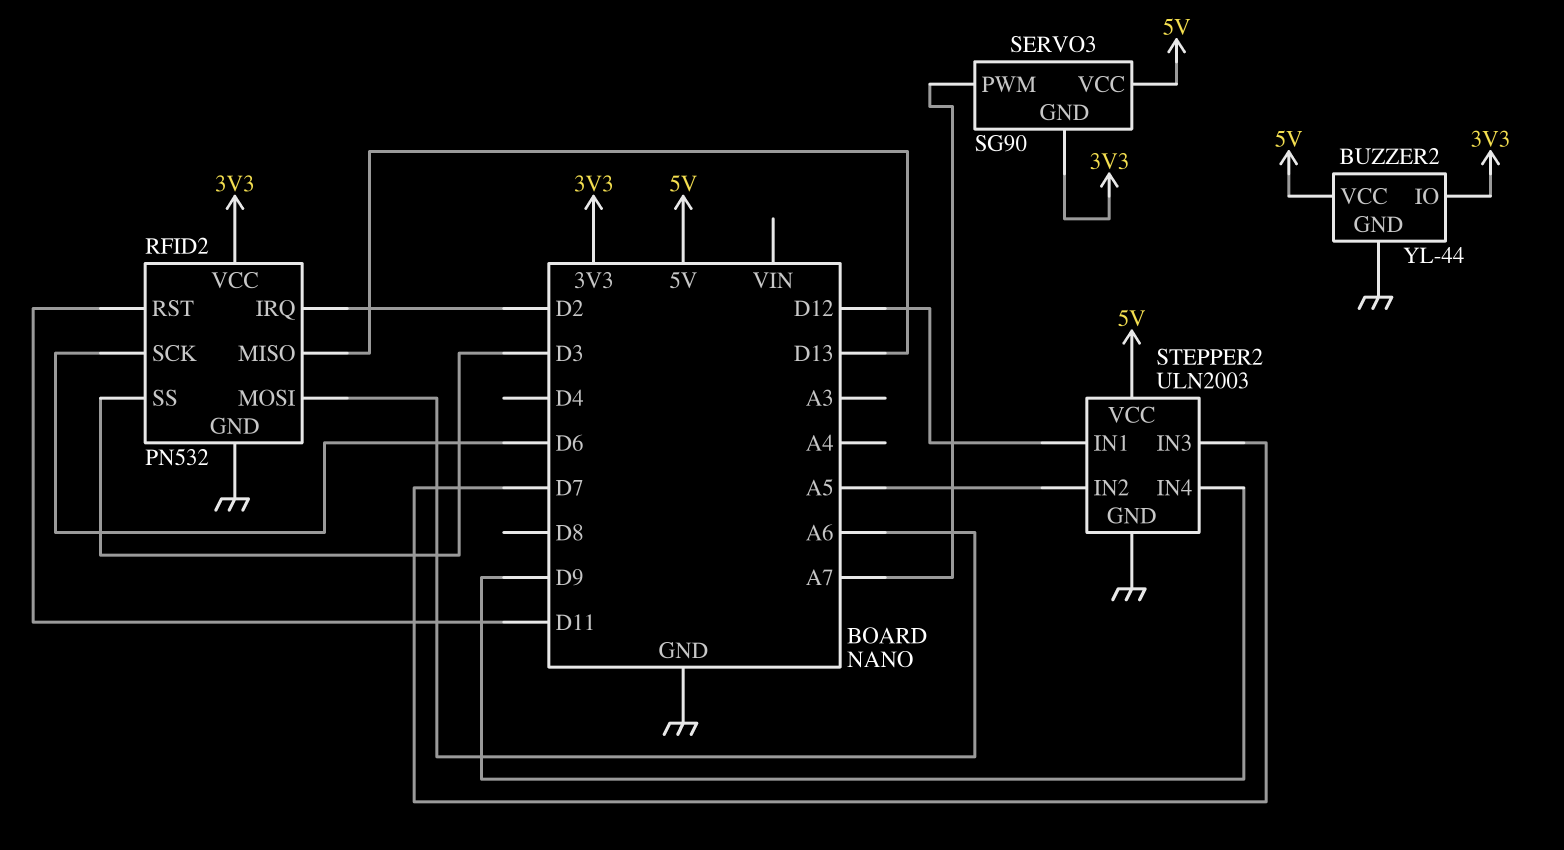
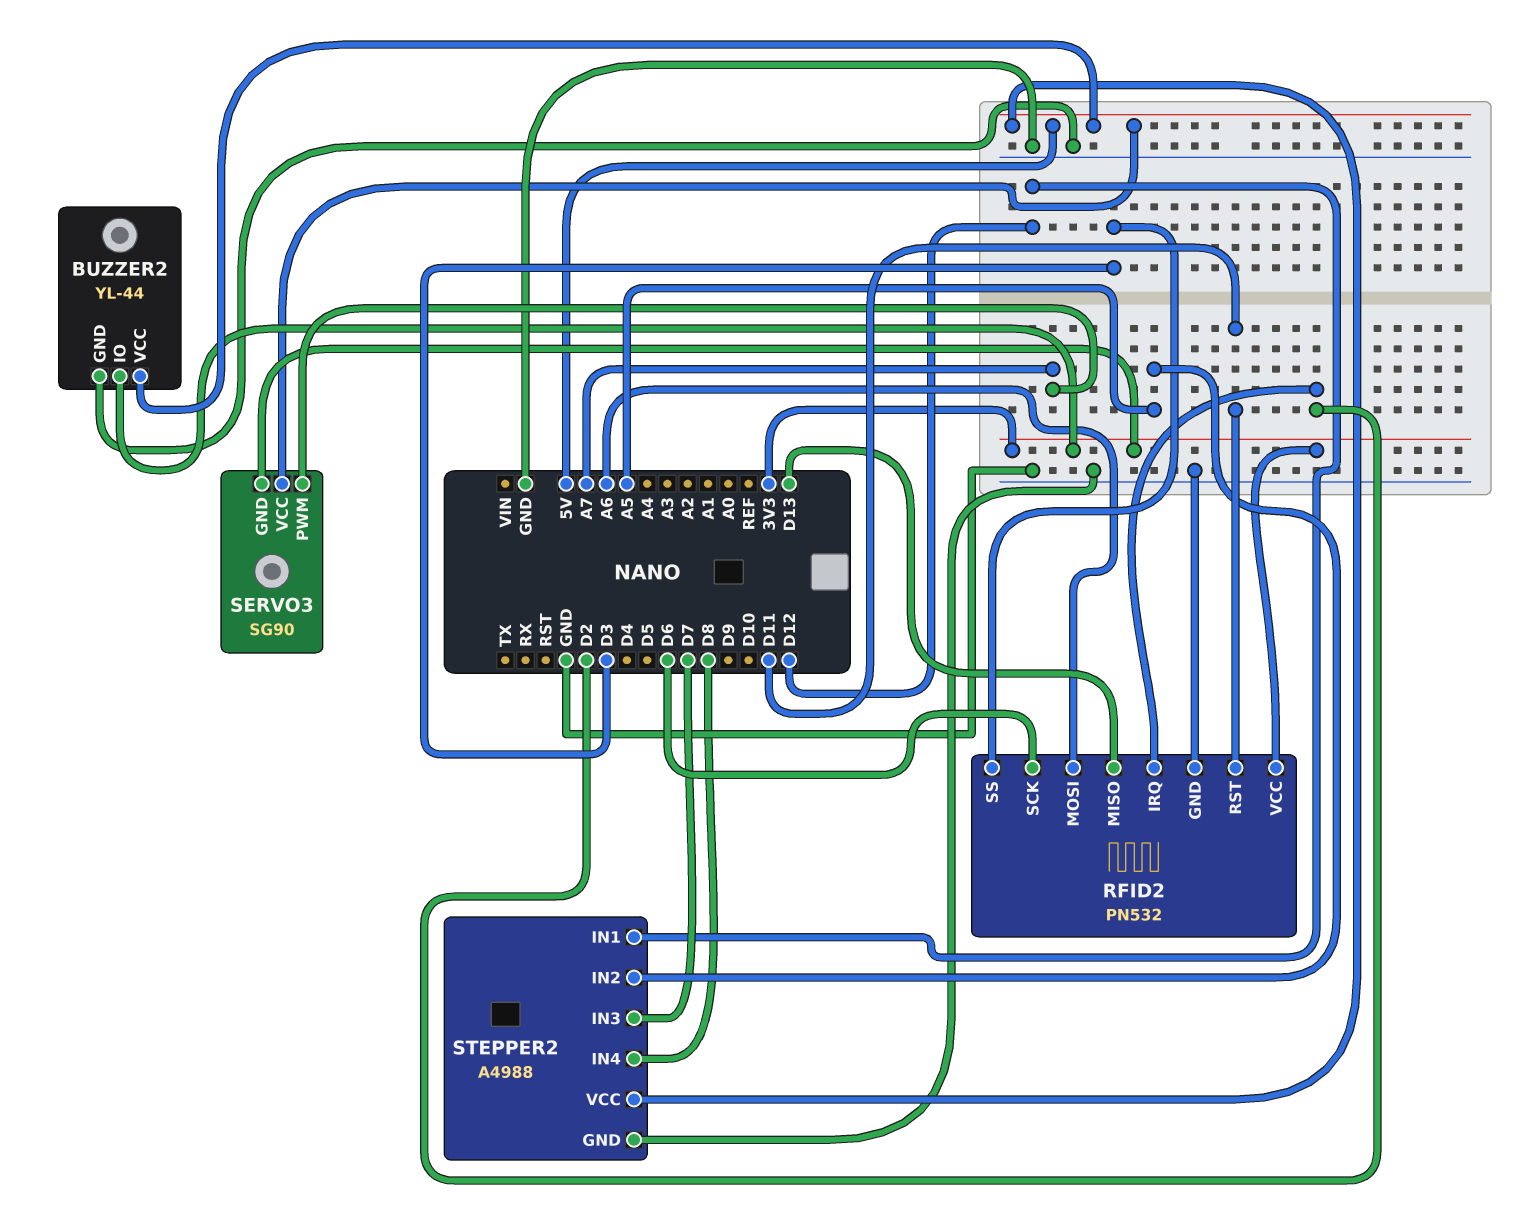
STEPPER2: ULN2003 -> A4988
STEPPER2 pin IN4: D9 -> D8

